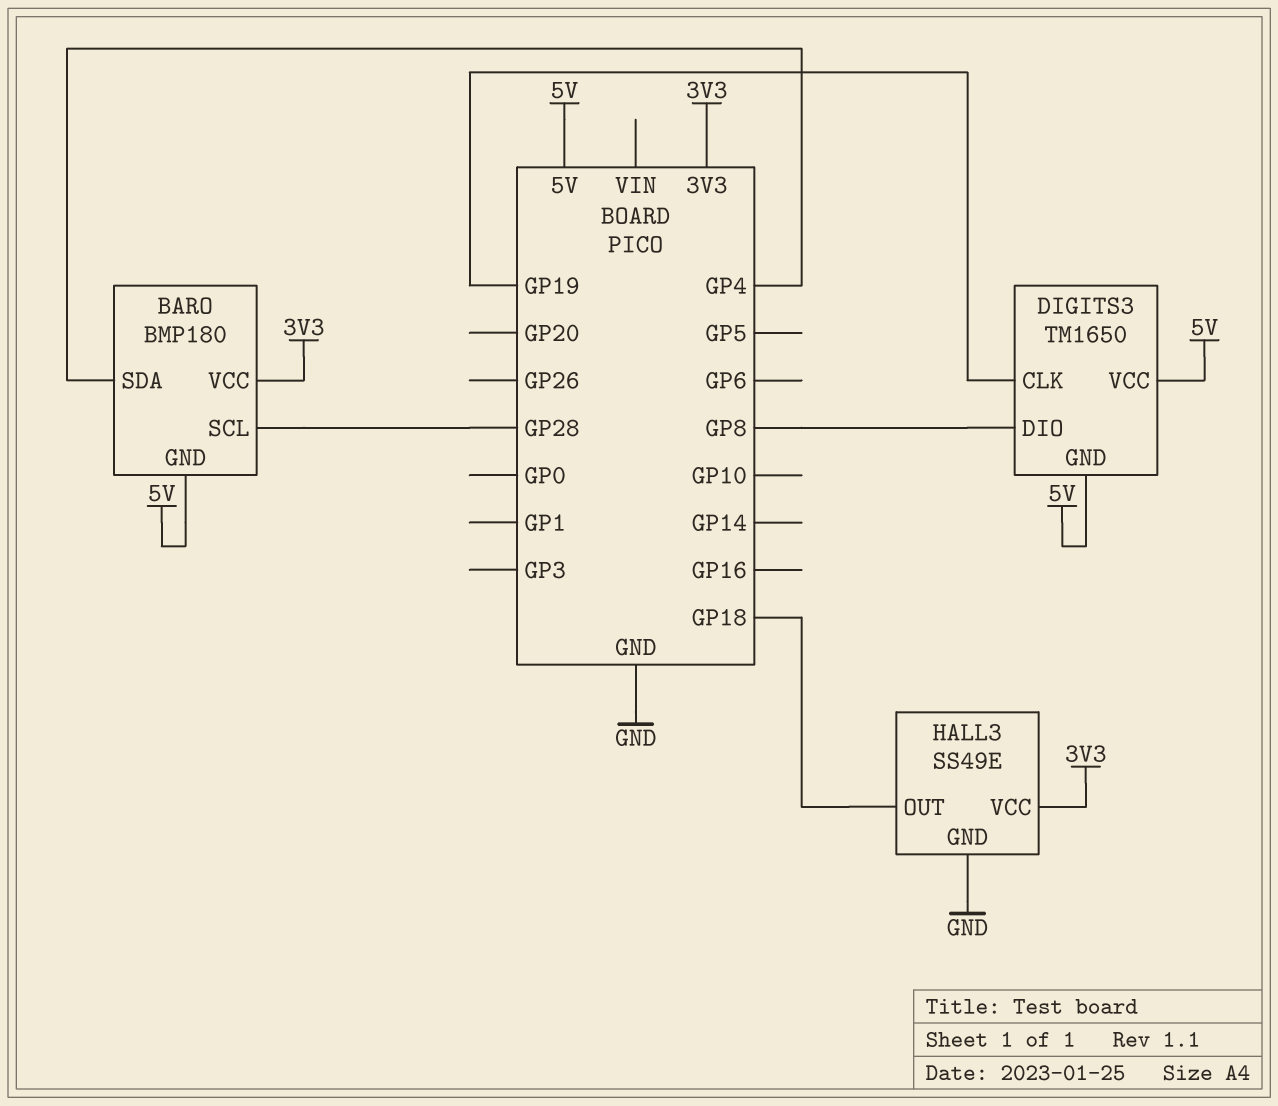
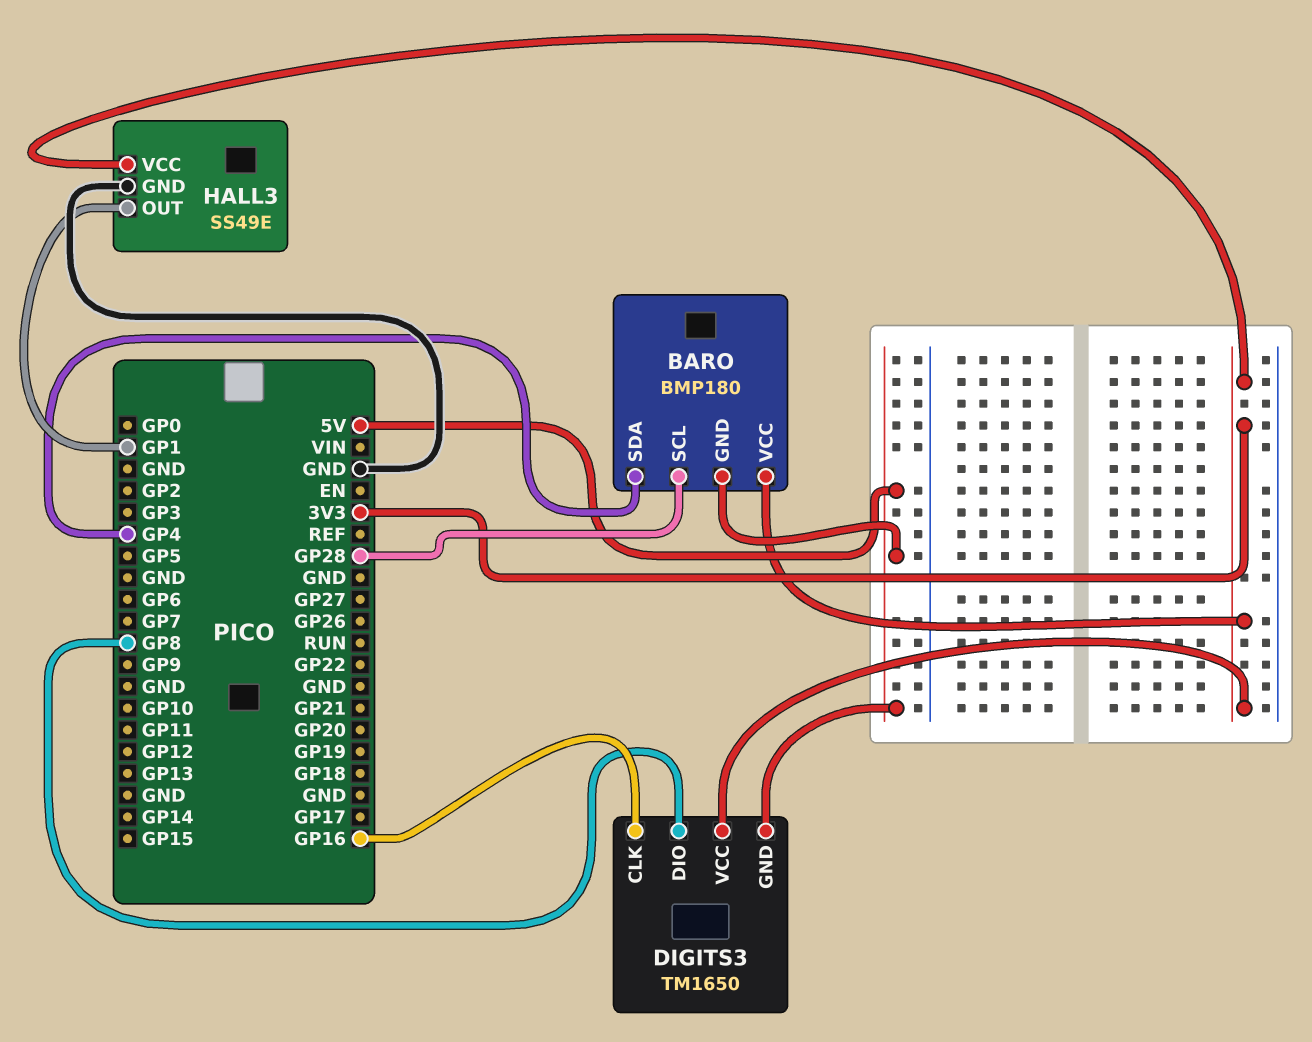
DIGITS3 pin CLK: GP19 -> GP16
DIGITS3 pin VCC: 5V -> 3V3
HALL3 pin OUT: GP18 -> GP1

